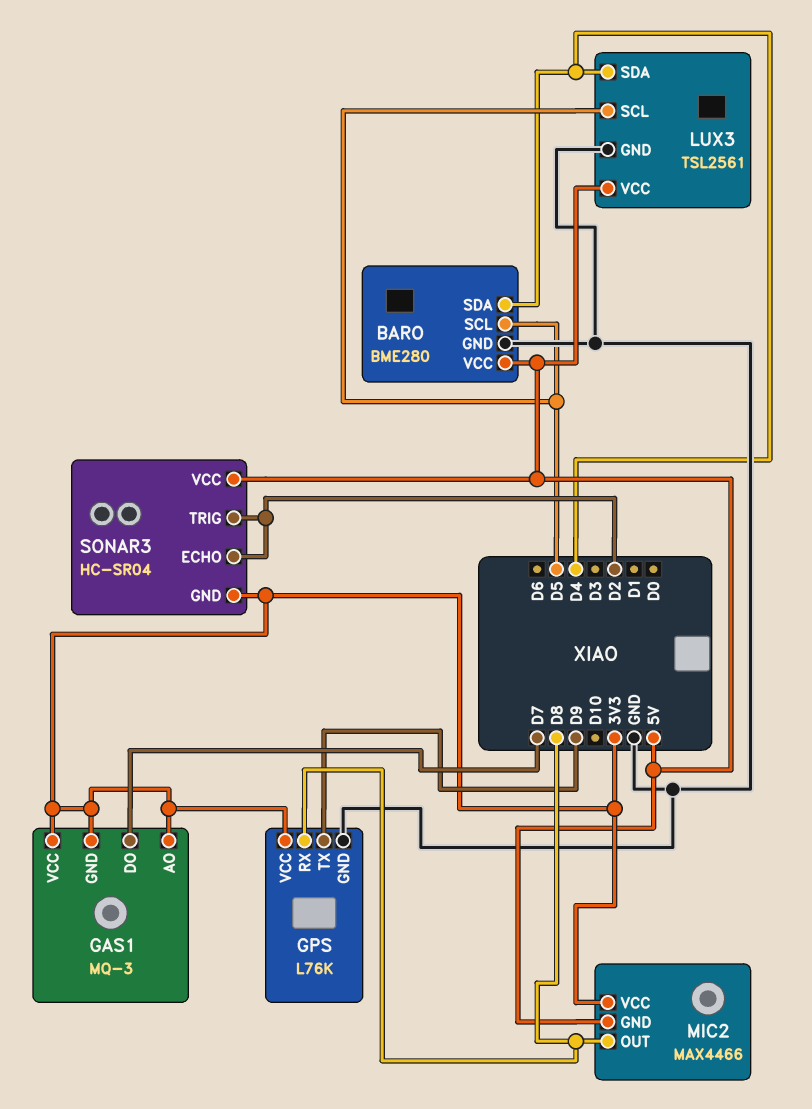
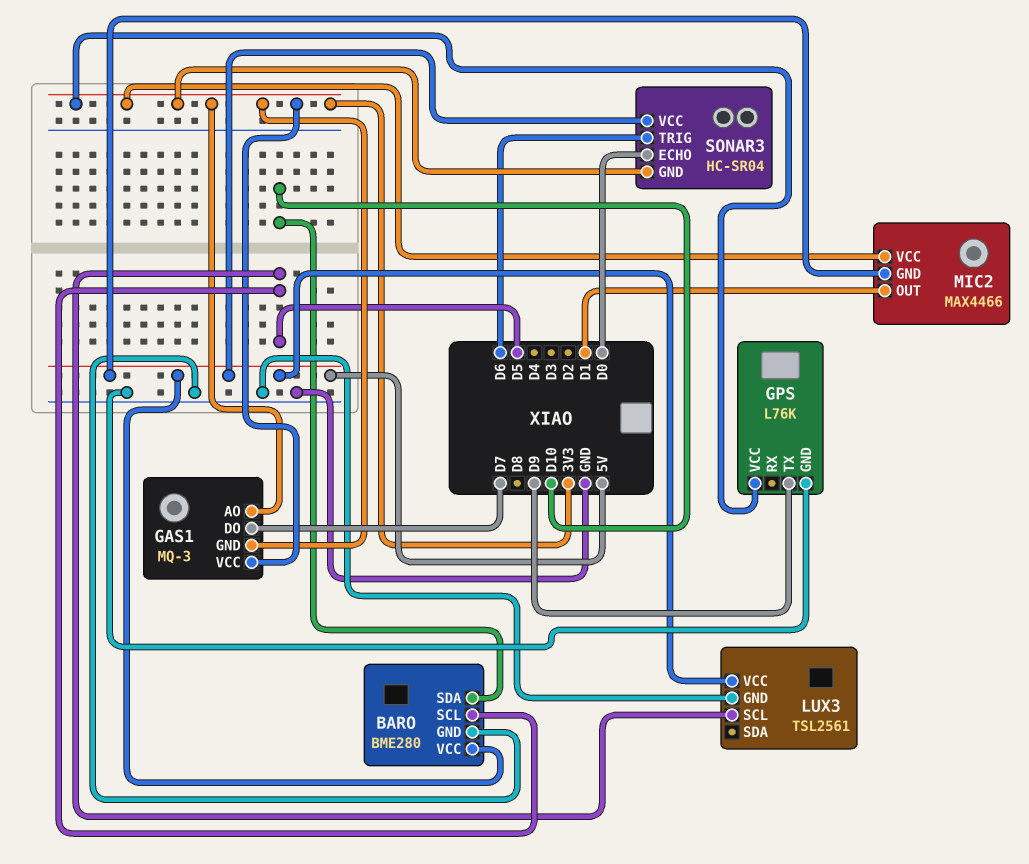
BARO pin SDA: D4 -> D10
GPS pin RX: D8 -> none
LUX3 pin SDA: D4 -> none
MIC2 pin OUT: D8 -> D1
SONAR3 pin ECHO: D2 -> D0
SONAR3 pin TRIG: D2 -> D6

